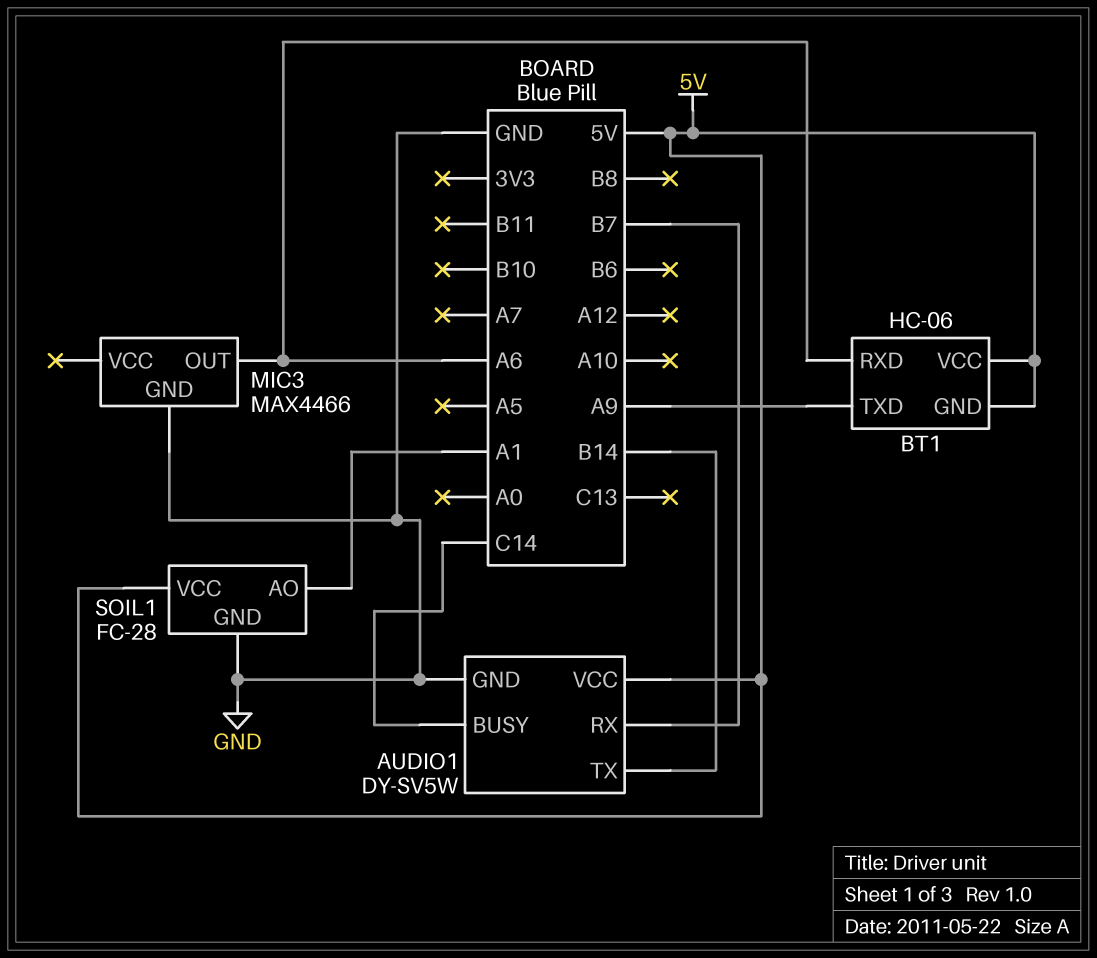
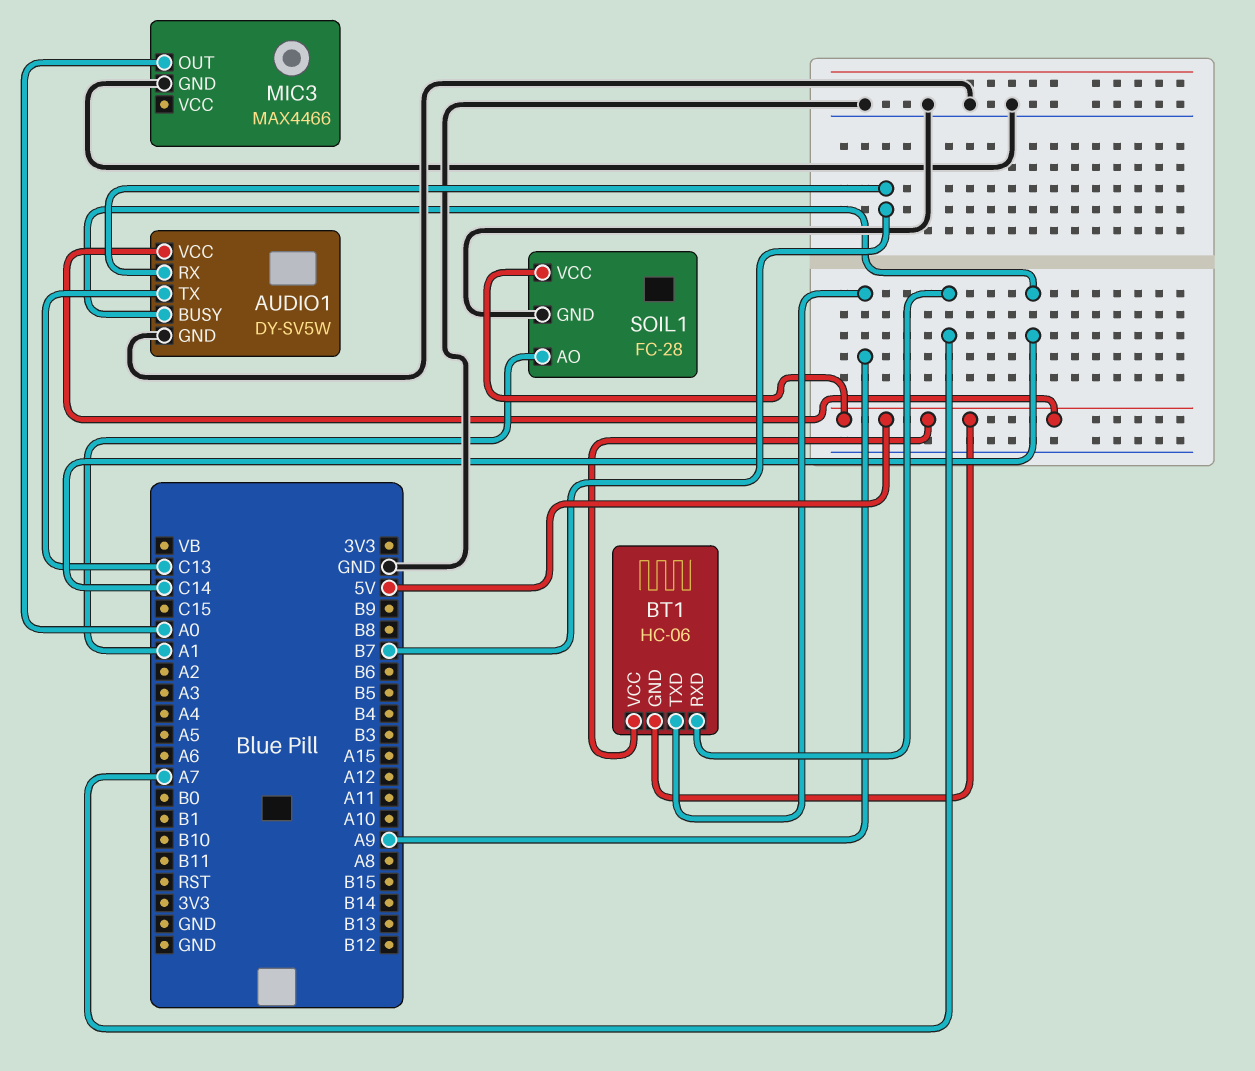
AUDIO1 pin TX: B14 -> C13
BT1 pin RXD: A6 -> A7
MIC3 pin OUT: A6 -> A0

